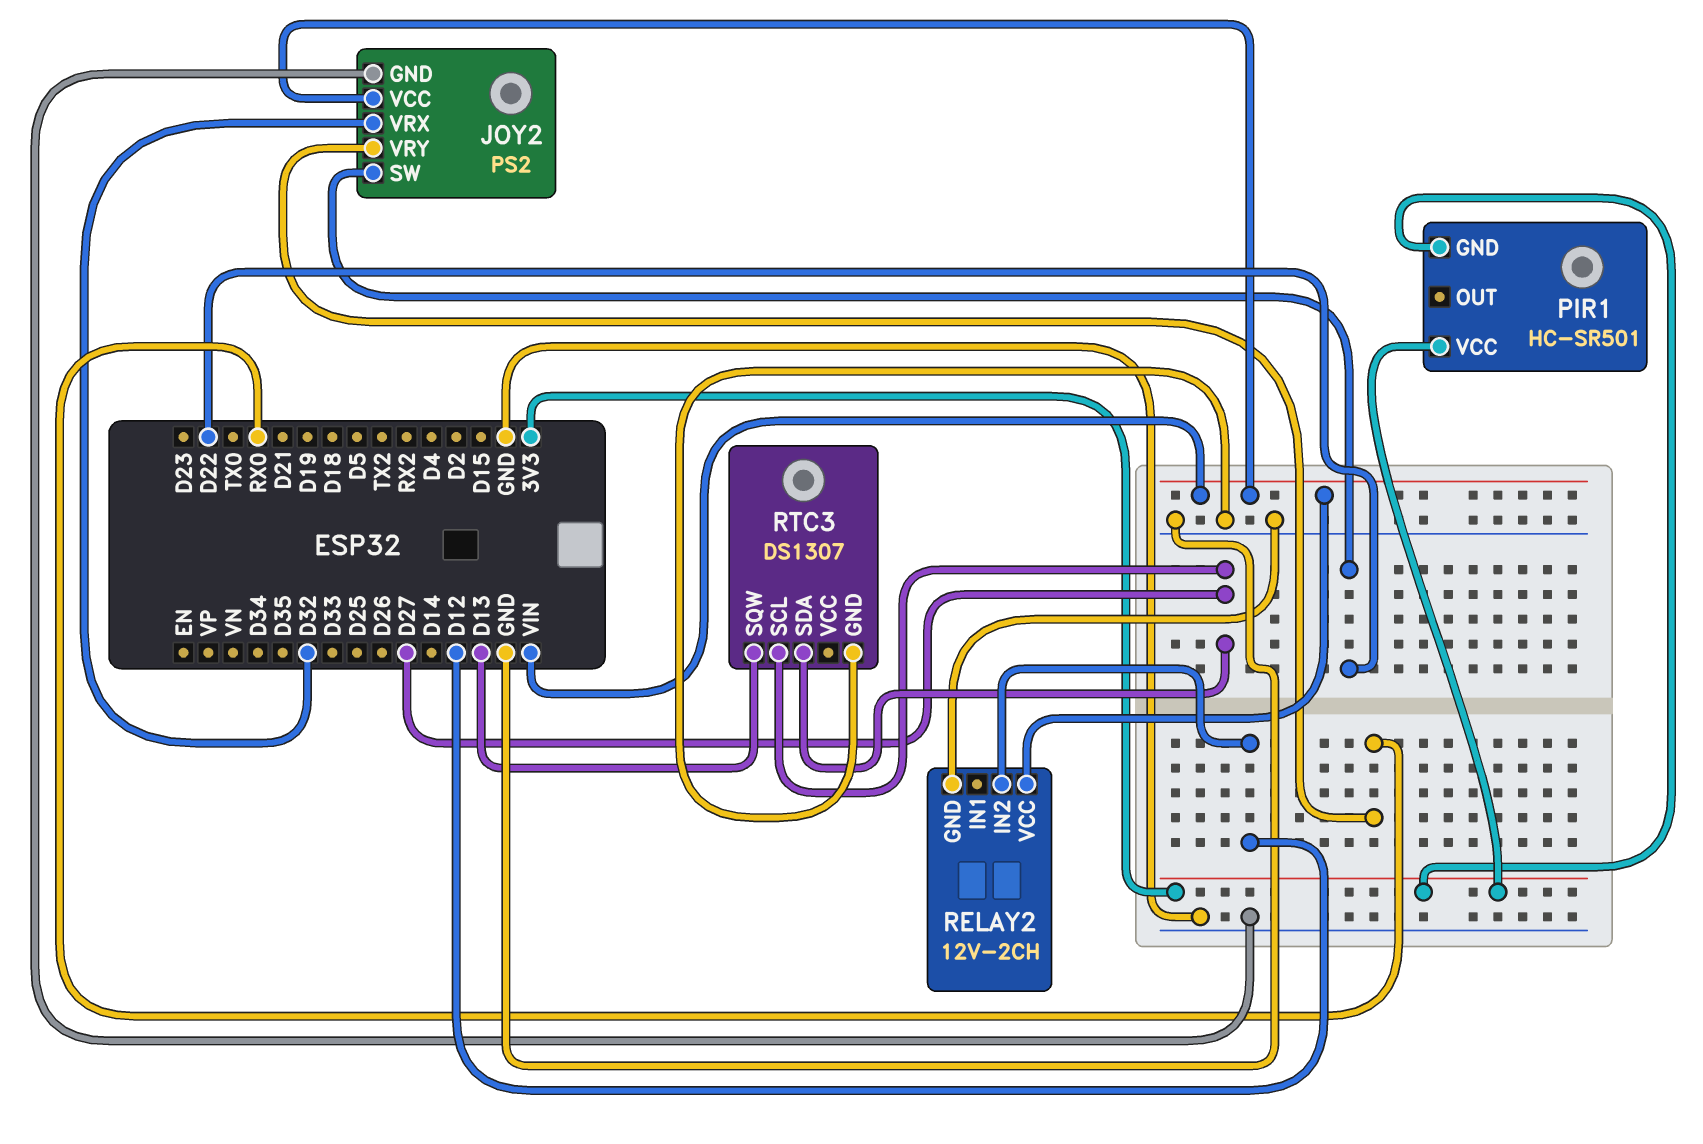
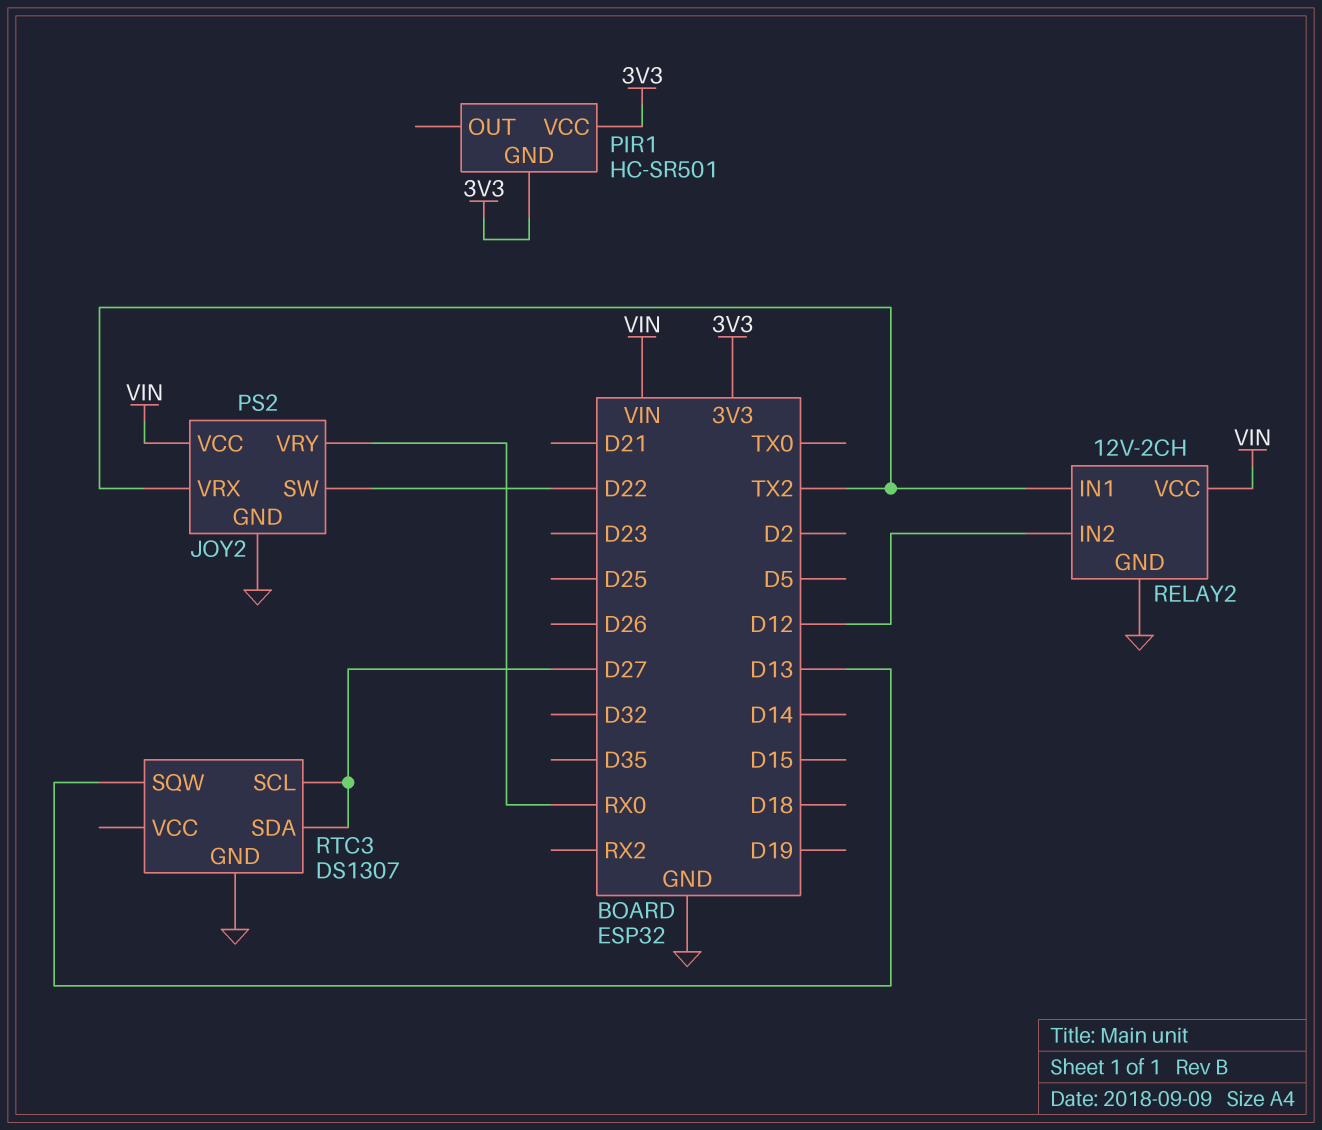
JOY2 pin VRX: D32 -> TX2
RELAY2 pin IN1: none -> TX2

